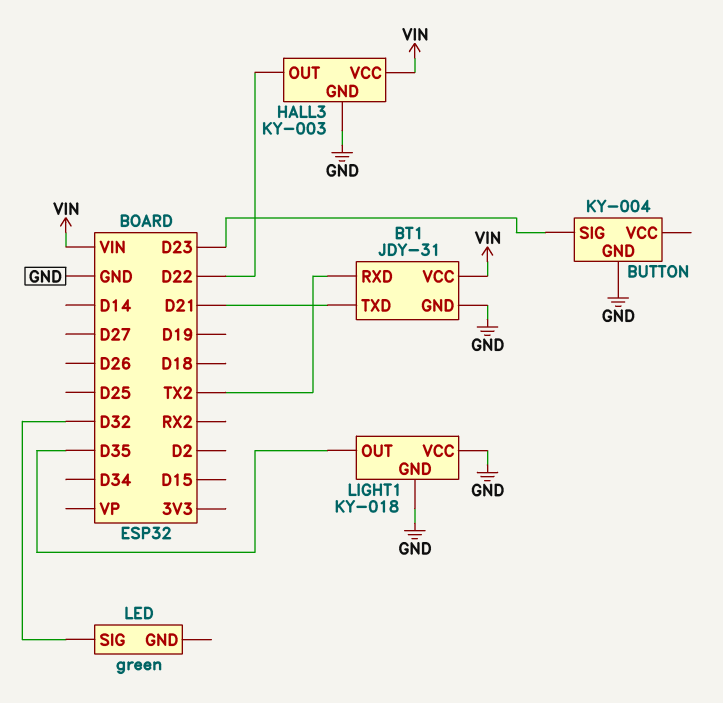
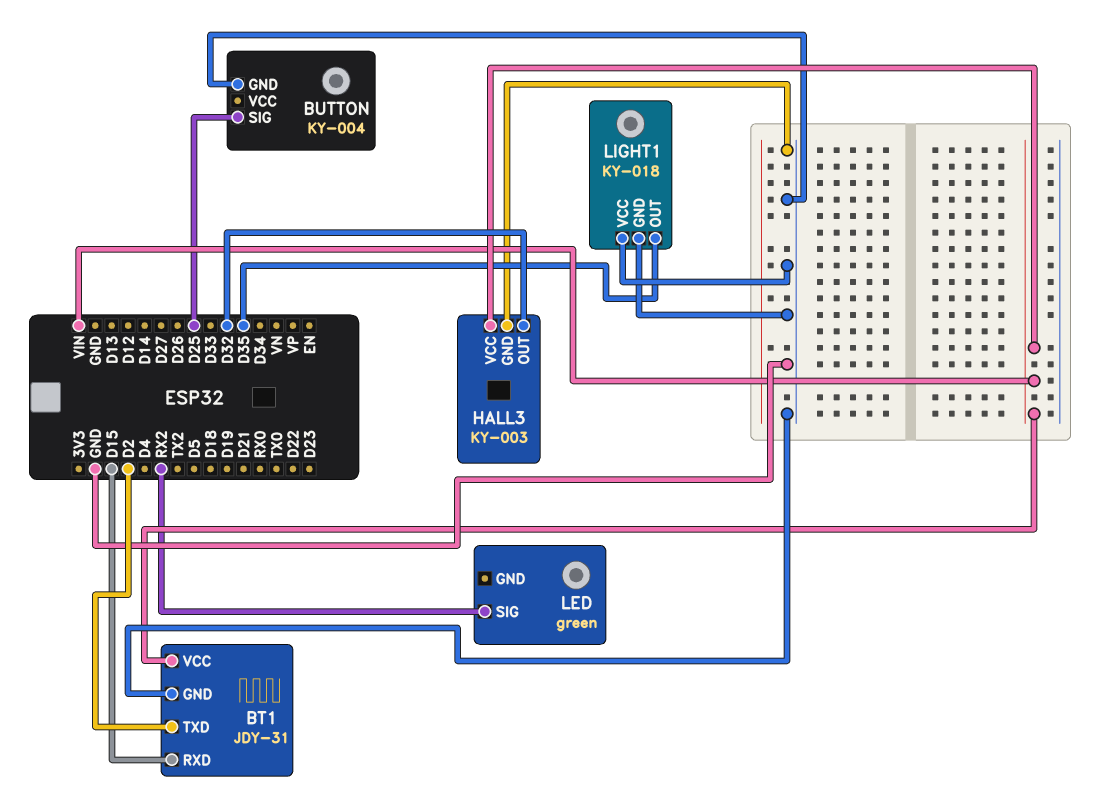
BT1 pin RXD: TX2 -> D15
BT1 pin TXD: D21 -> D2
BUTTON pin SIG: D23 -> D25
HALL3 pin OUT: D22 -> D32
LED pin SIG: D32 -> RX2

